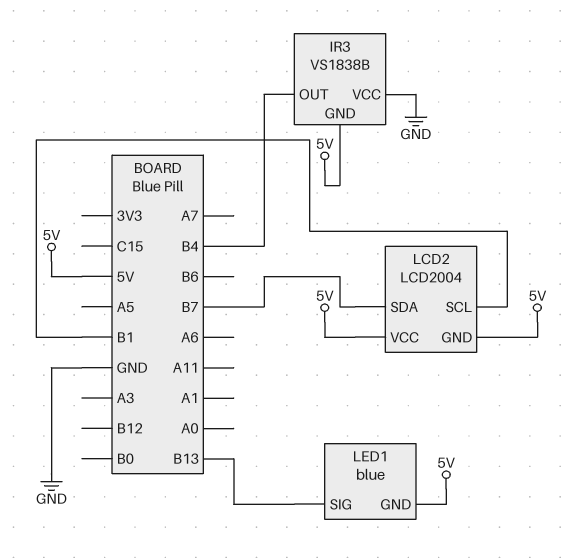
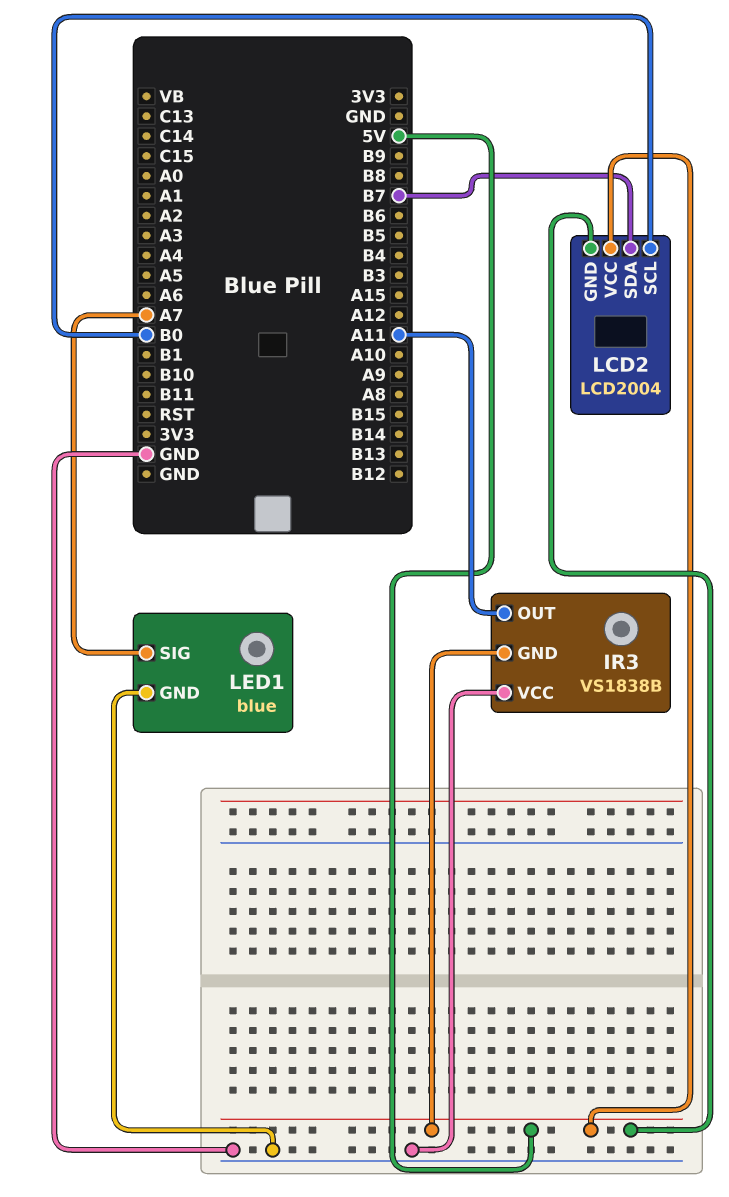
IR3 pin OUT: B4 -> A11
LCD2 pin SCL: B1 -> B0
LED1 pin GND: 5V -> GND
LED1 pin SIG: B13 -> A7

